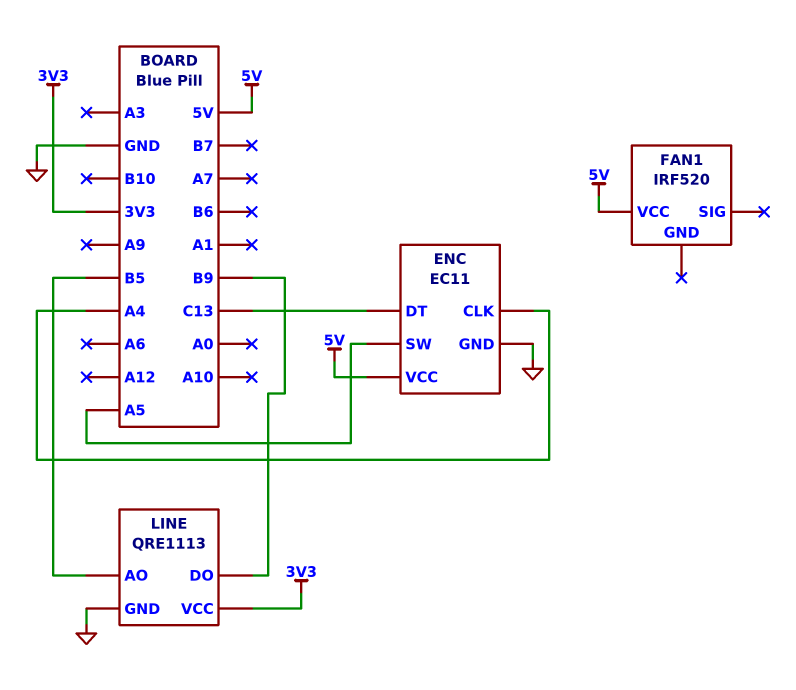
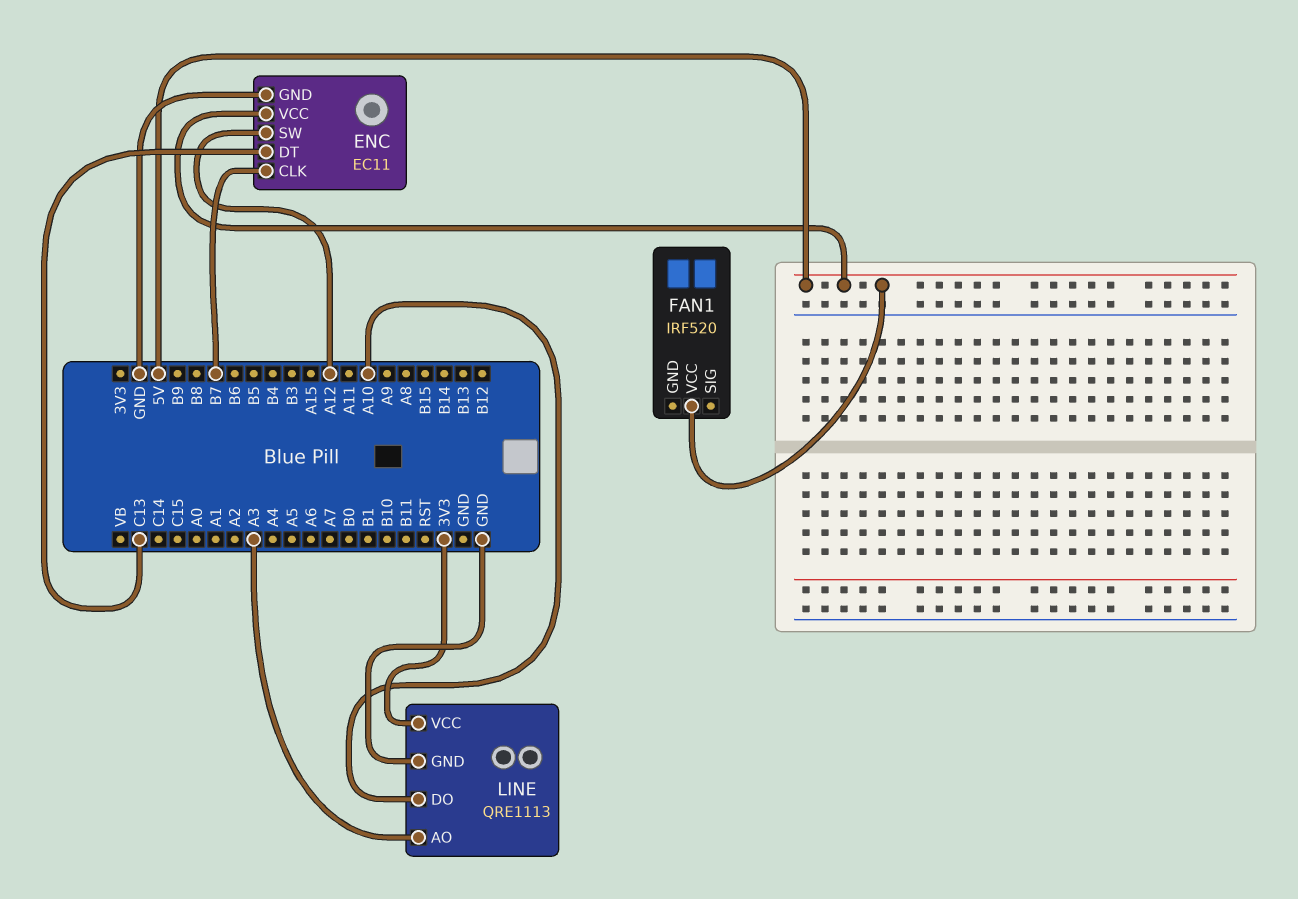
ENC pin CLK: A4 -> B7
ENC pin SW: A5 -> A12
LINE pin AO: B5 -> A3
LINE pin DO: B9 -> A10

